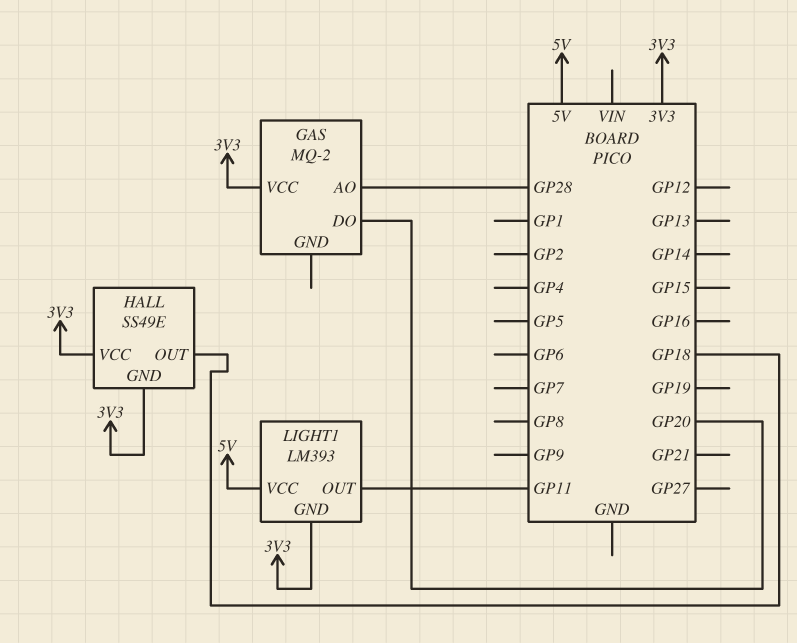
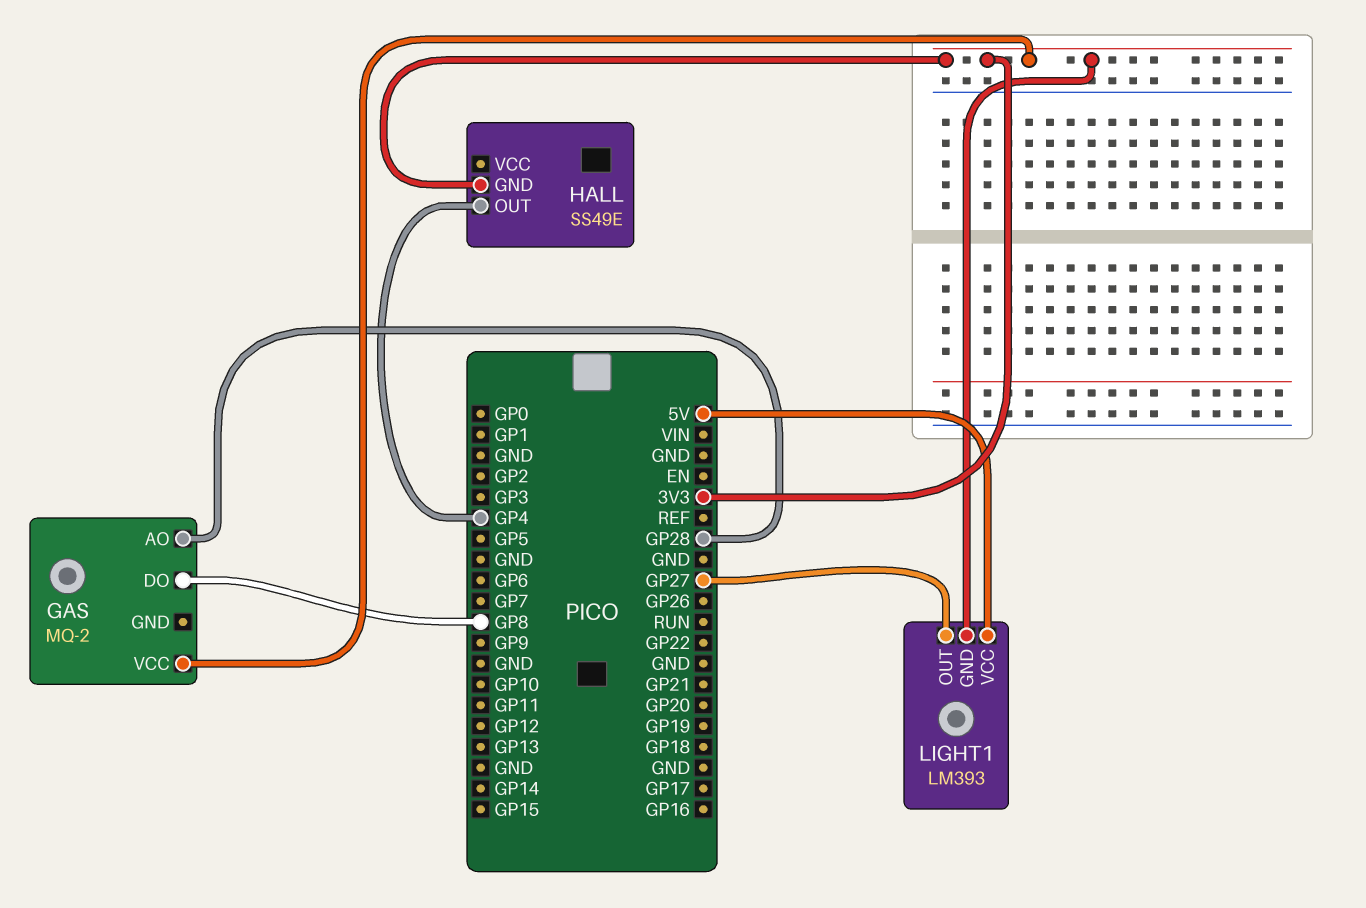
GAS pin DO: GP20 -> GP8
HALL pin OUT: GP18 -> GP4
HALL pin VCC: 3V3 -> none
LIGHT1 pin OUT: GP11 -> GP27

